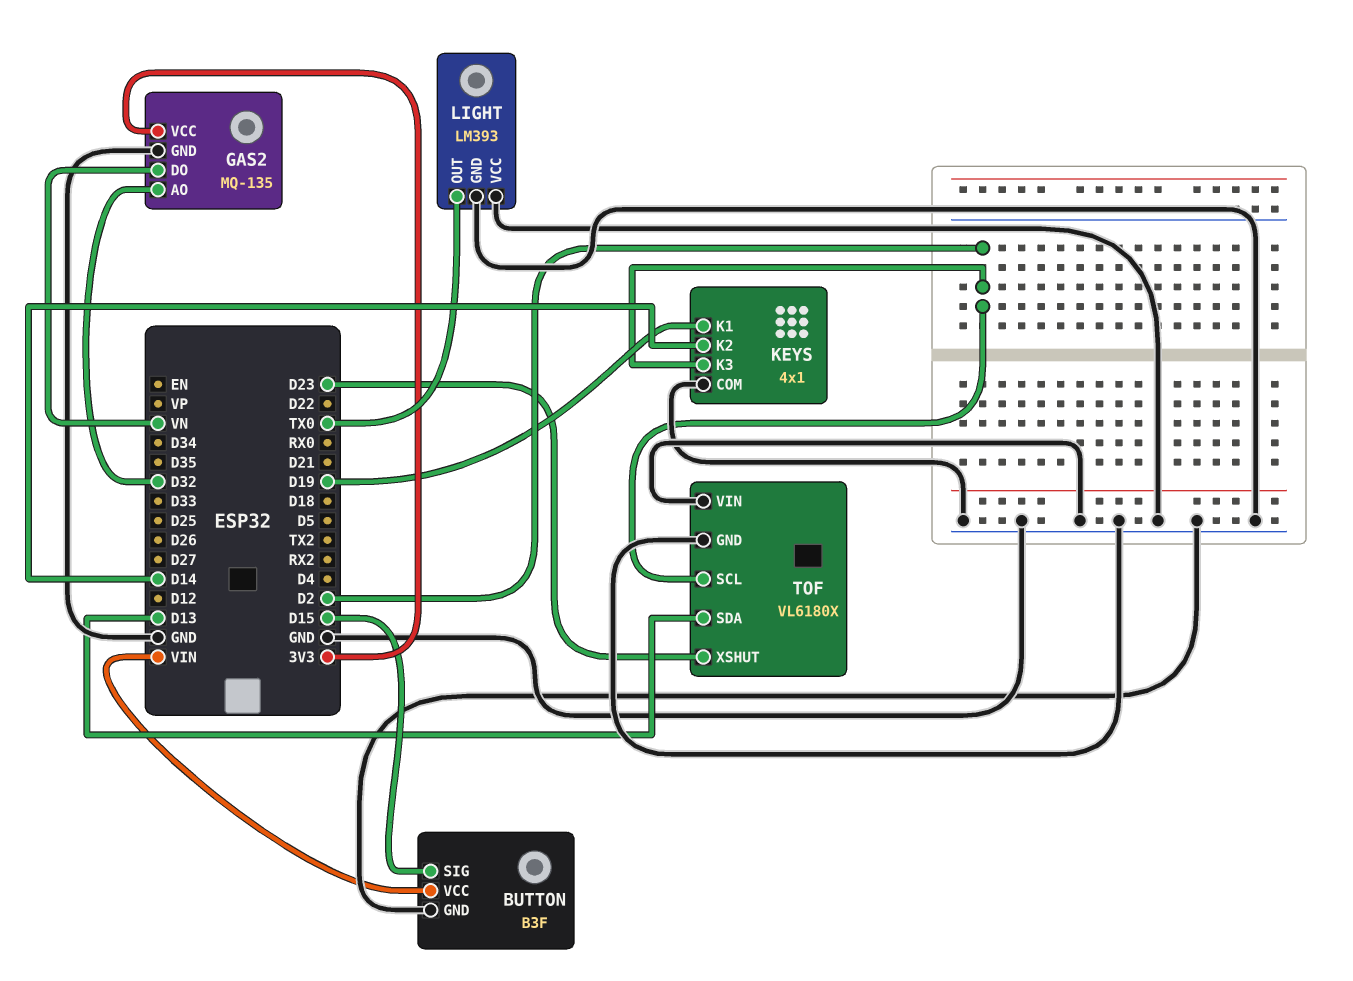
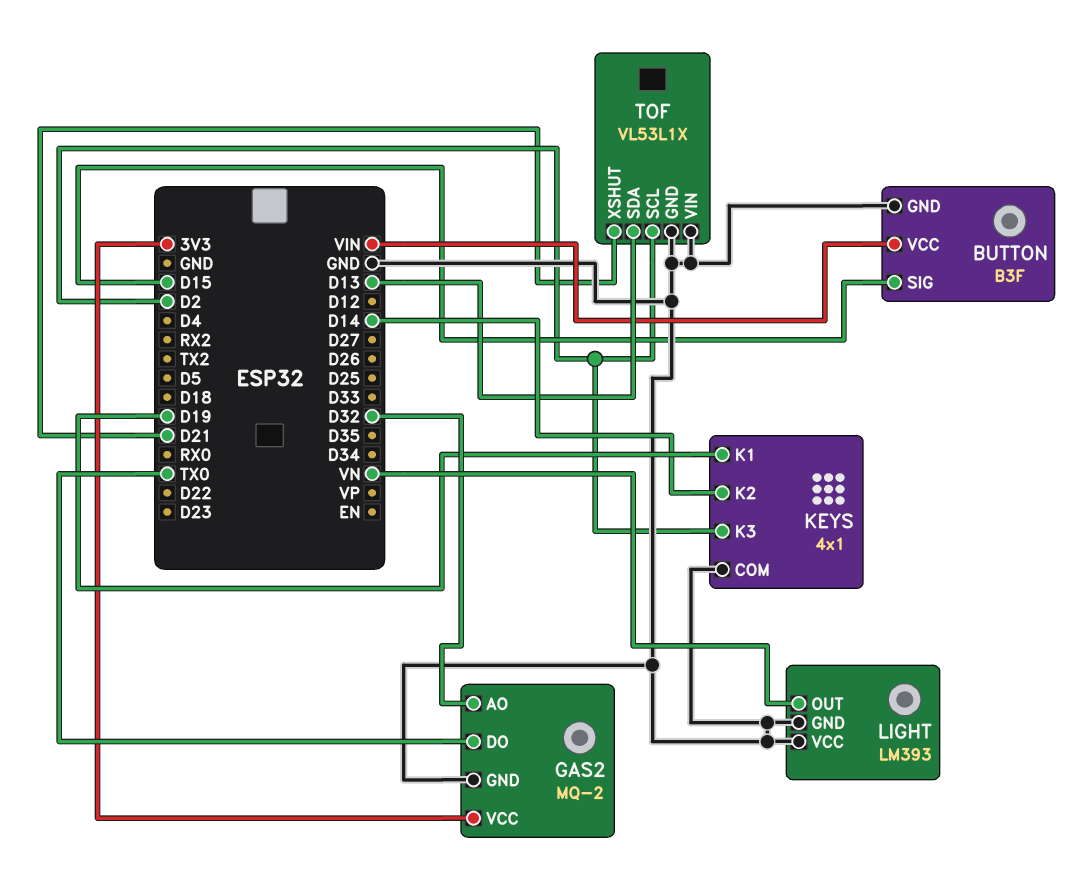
GAS2: MQ-135 -> MQ-2
GAS2 pin DO: VN -> TX0
LIGHT pin OUT: TX0 -> VN
TOF: VL6180X -> VL53L1X
TOF pin XSHUT: D23 -> D21

